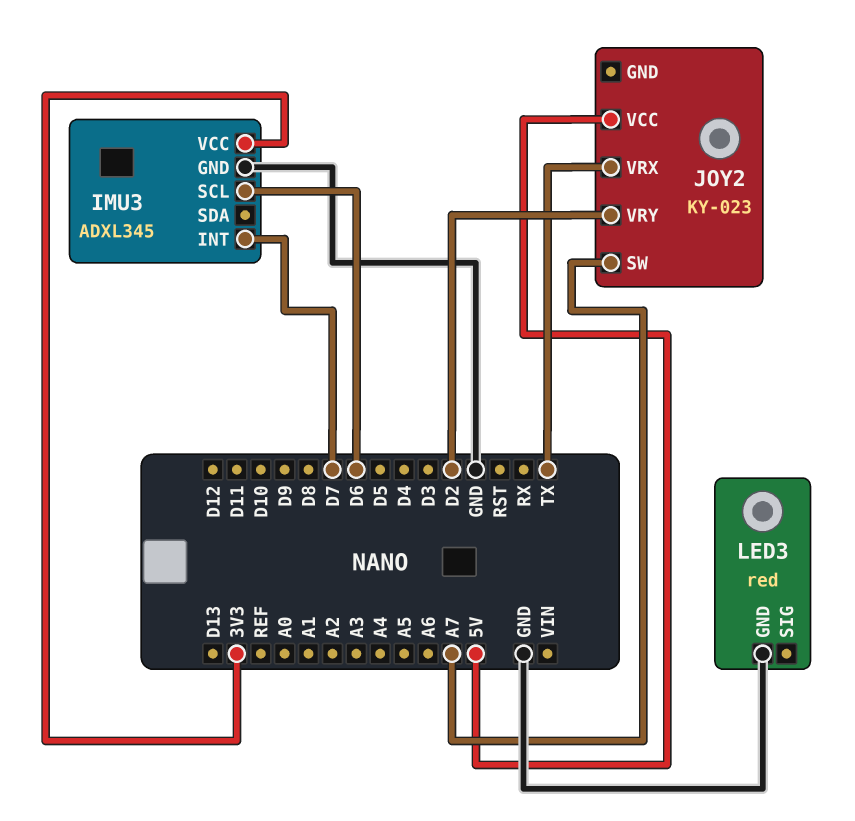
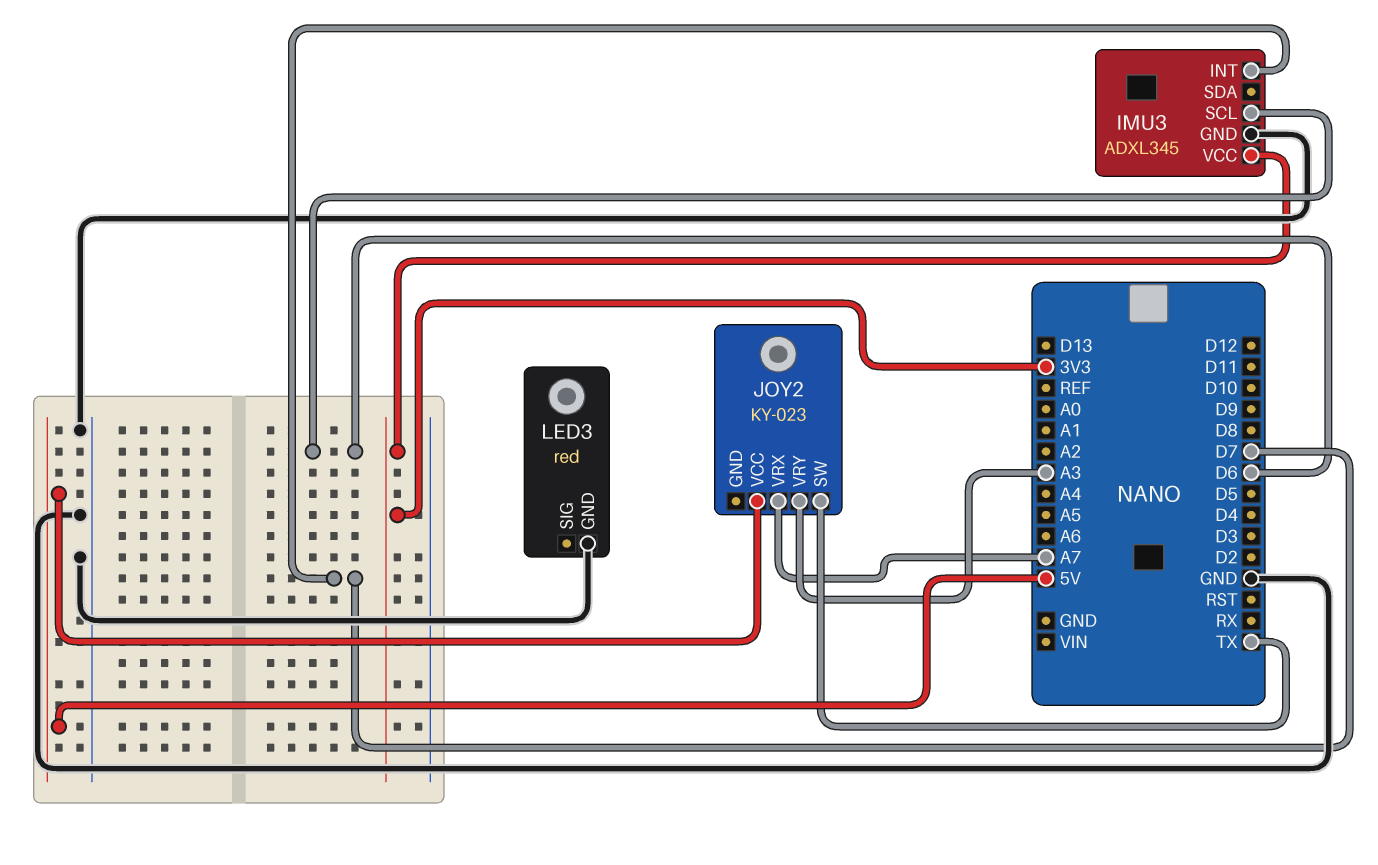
JOY2 pin SW: A7 -> TX
JOY2 pin VRX: TX -> A7
JOY2 pin VRY: D2 -> A3

